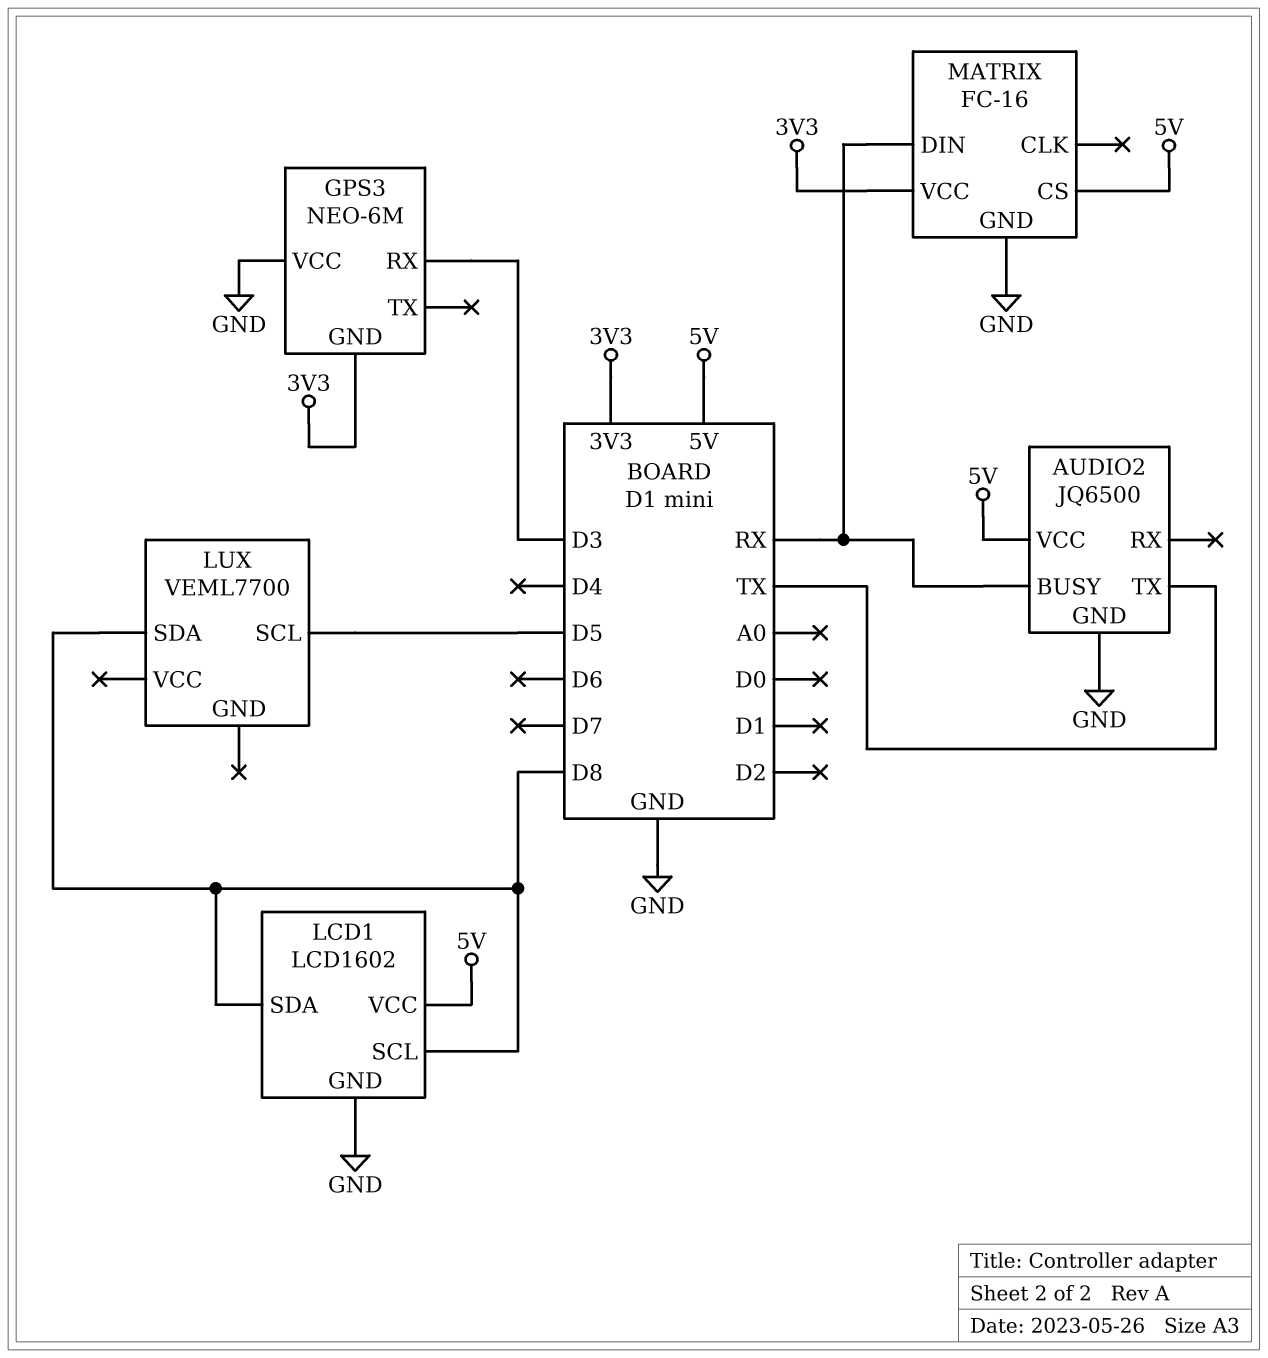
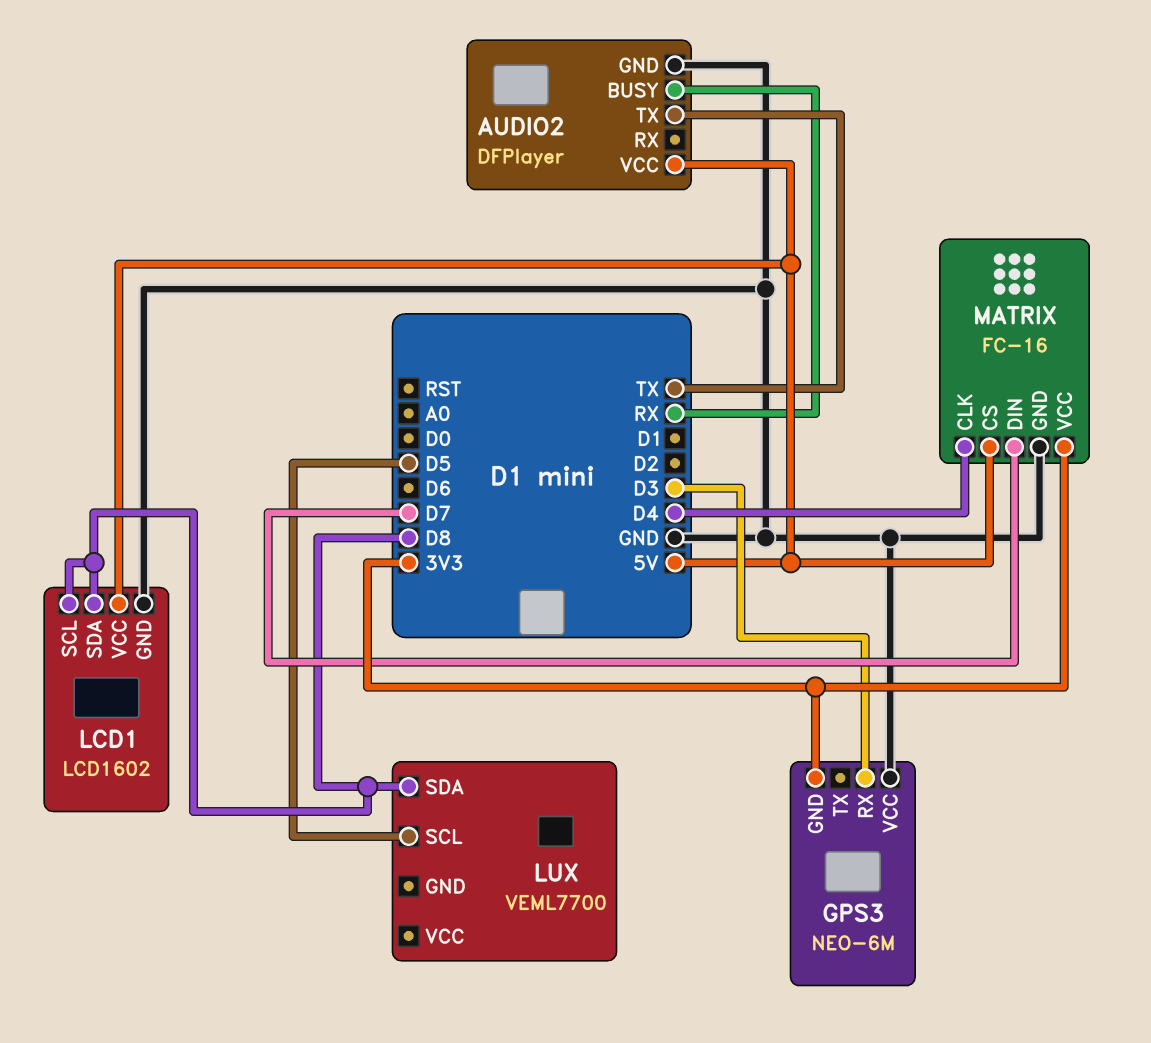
AUDIO2: JQ6500 -> DFPlayer
MATRIX pin CLK: none -> D4
MATRIX pin DIN: RX -> D7

